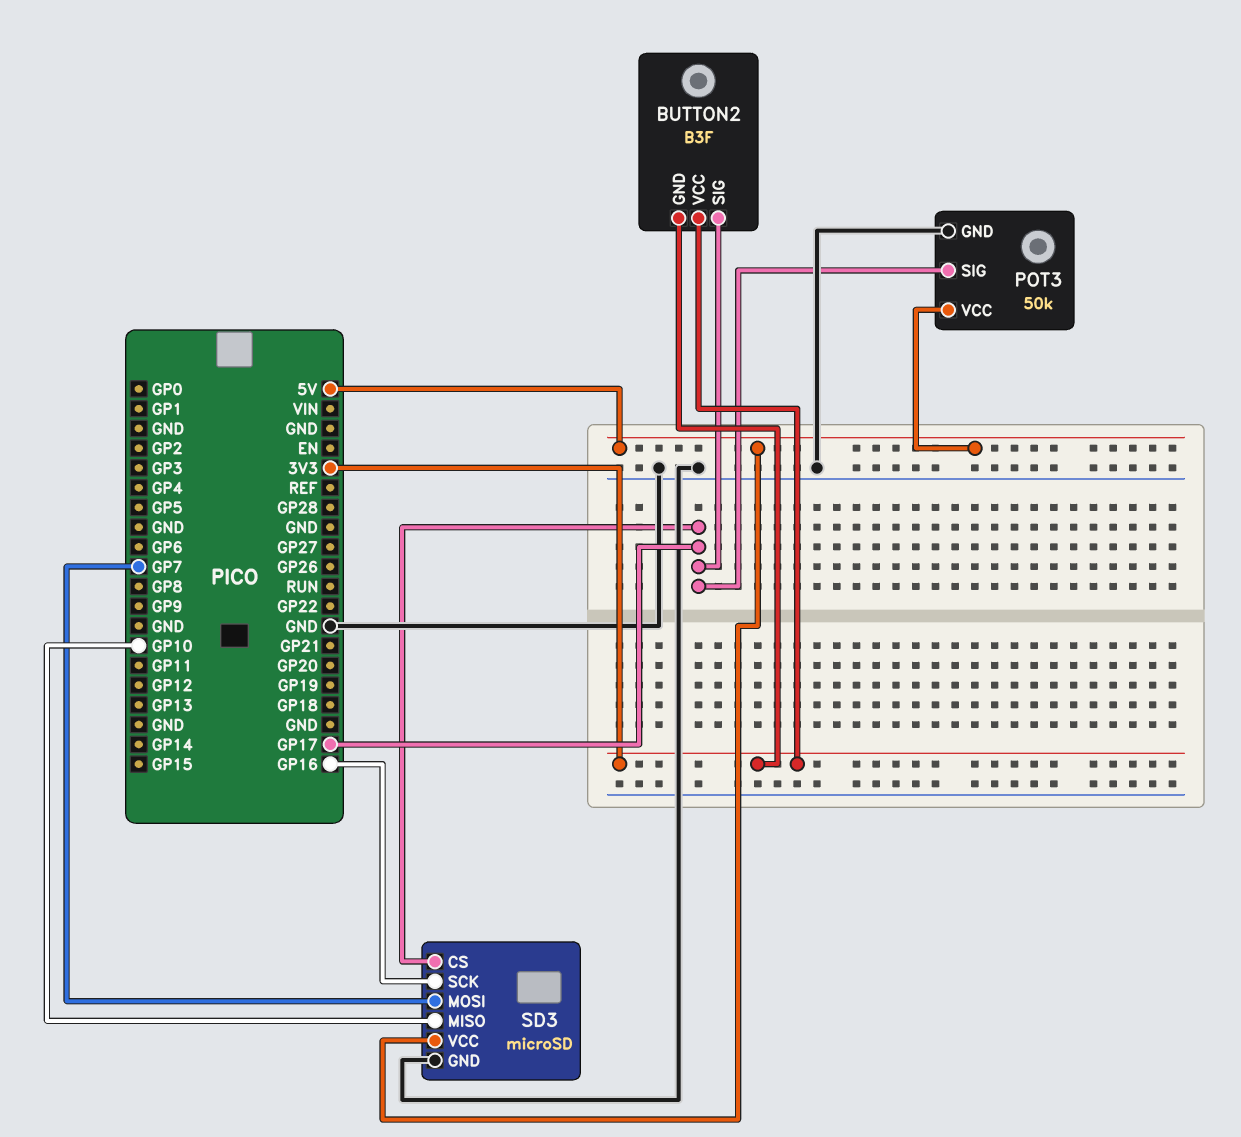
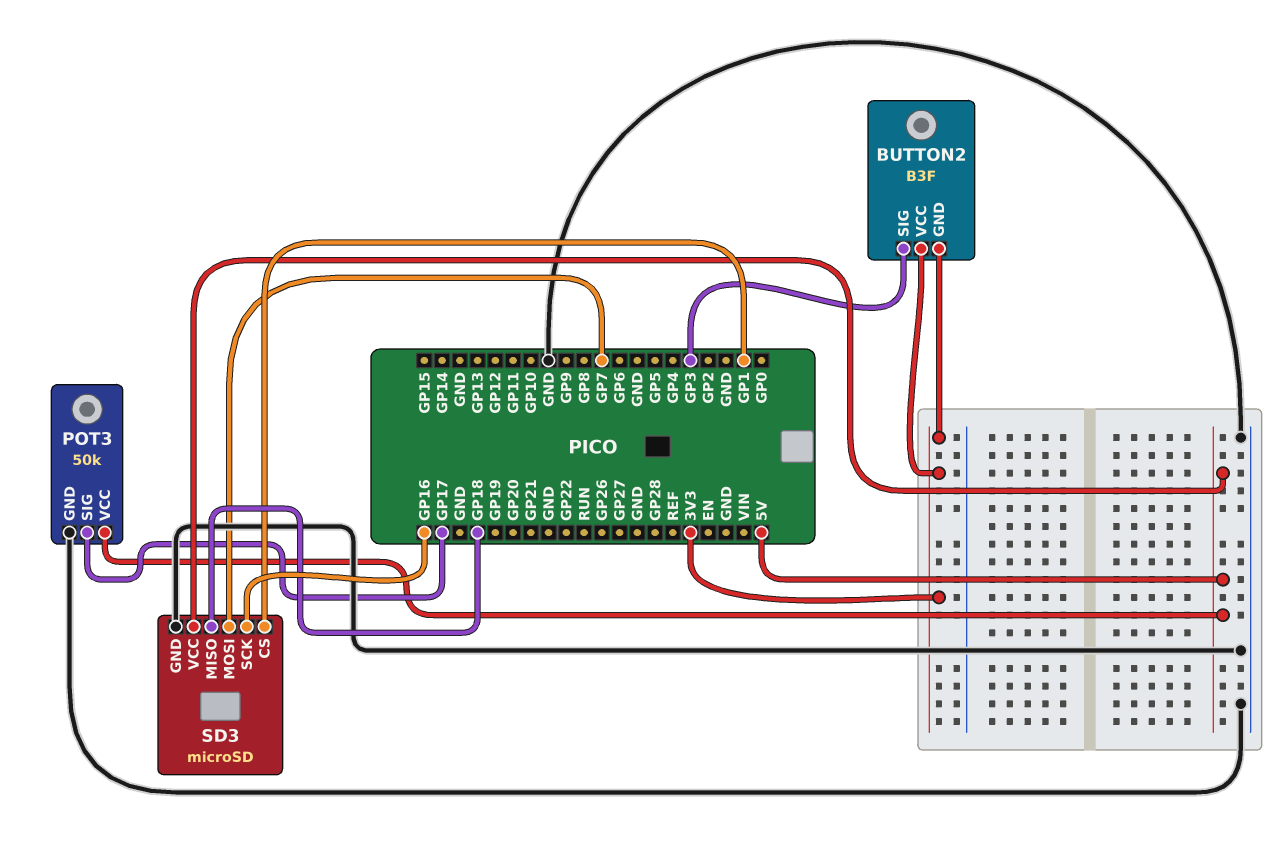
BUTTON2 pin SIG: GP17 -> GP3
SD3 pin CS: GP17 -> GP1
SD3 pin MISO: GP10 -> GP18

